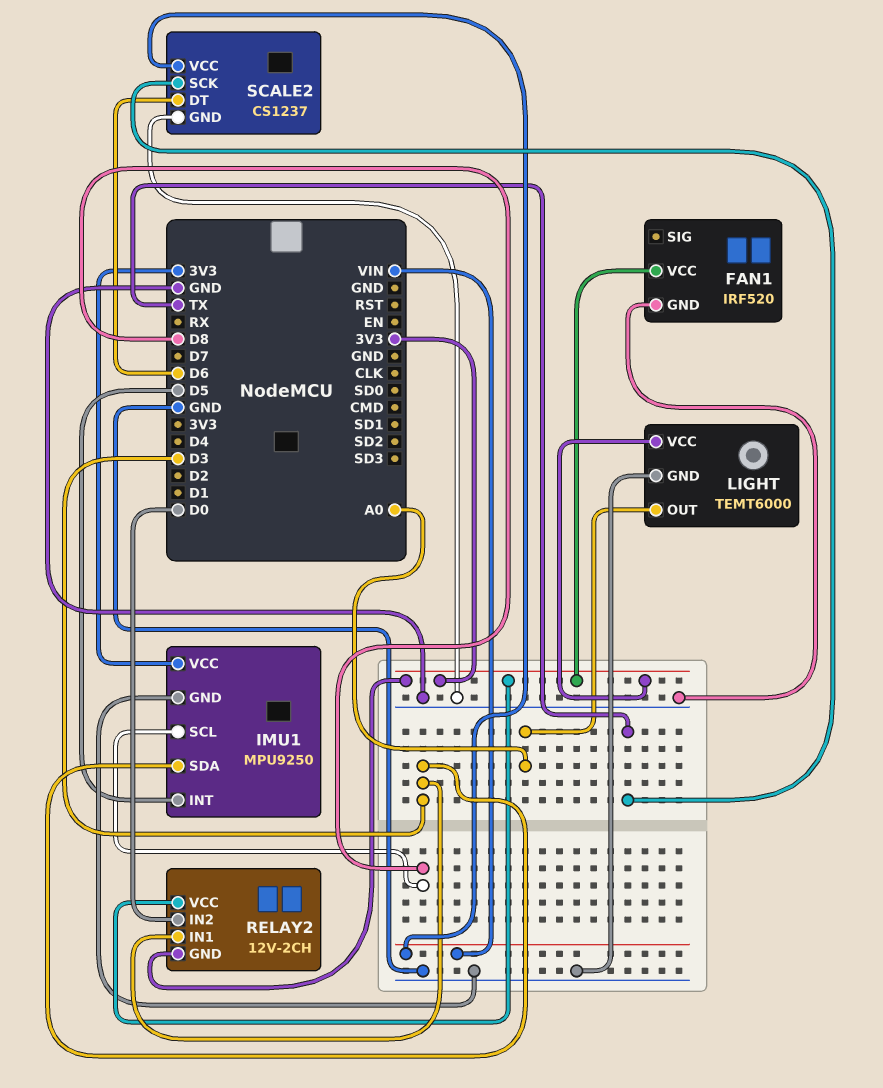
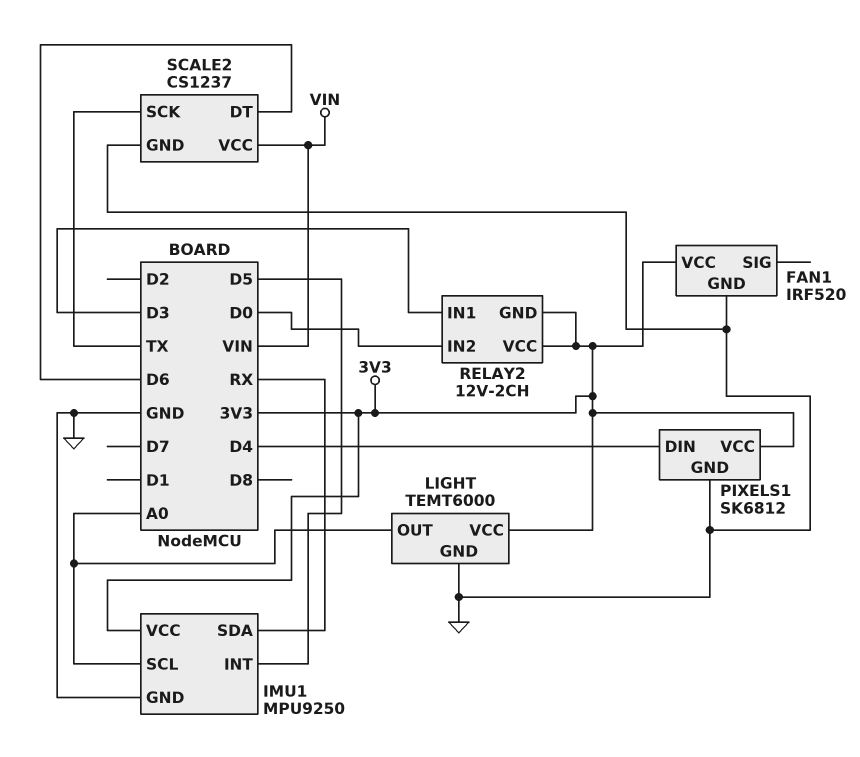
IMU1 pin SCL: D8 -> A0
IMU1 pin SDA: D3 -> RX
PIXELS1: none -> SK6812
PIXELS1 pin DIN: none -> D4
PIXELS1 pin GND: none -> GND
PIXELS1 pin VCC: none -> 3V3

